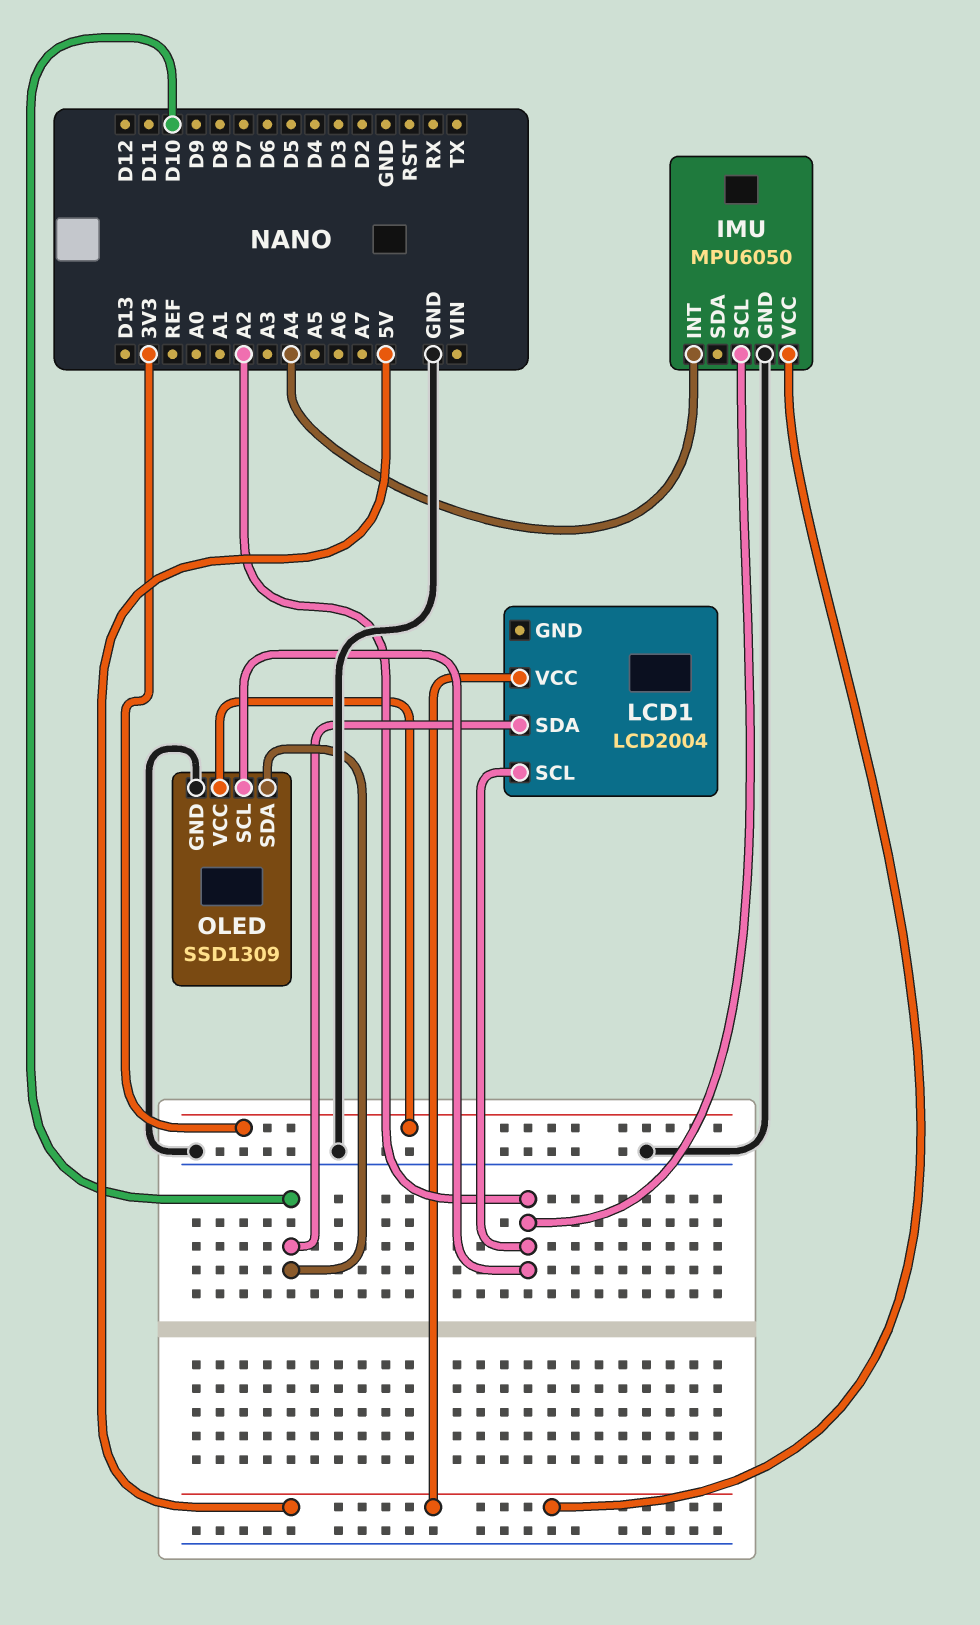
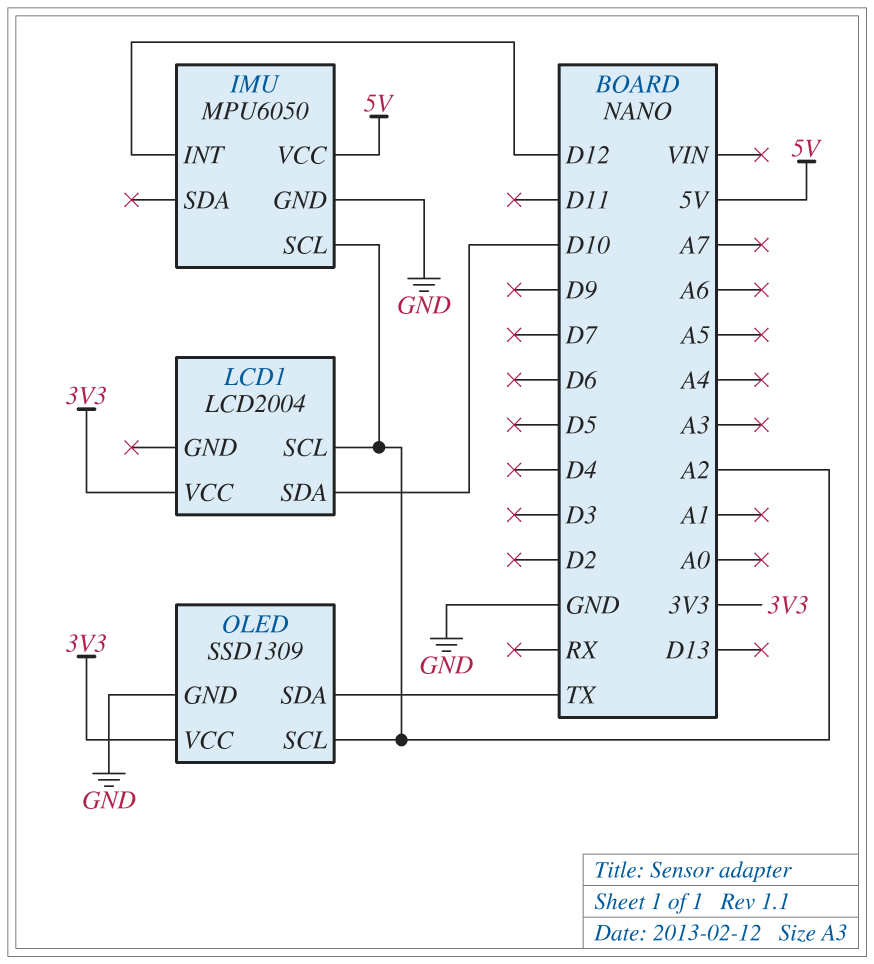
IMU pin INT: A4 -> D12
LCD1 pin VCC: 5V -> 3V3
OLED pin SDA: D10 -> TX

